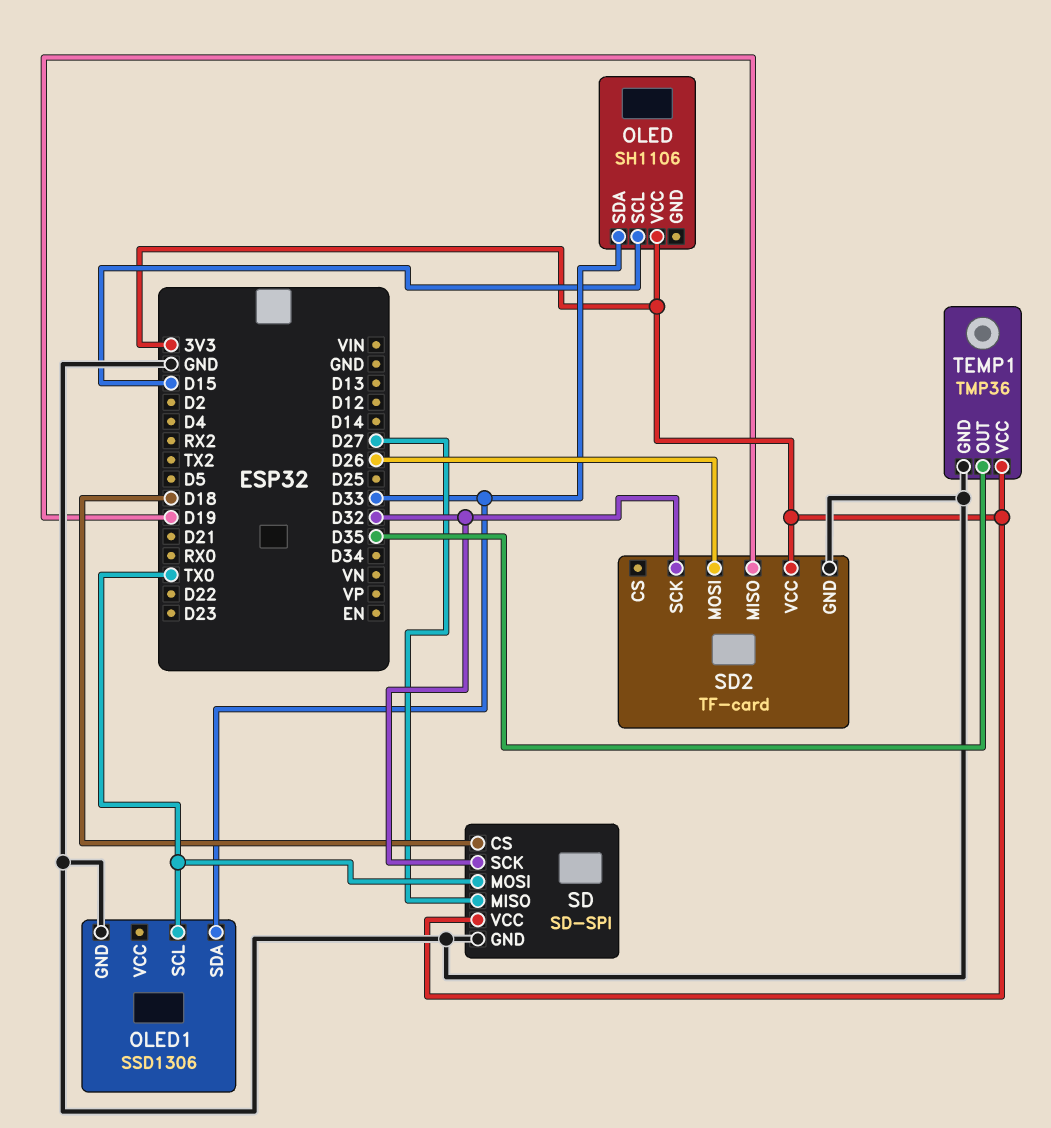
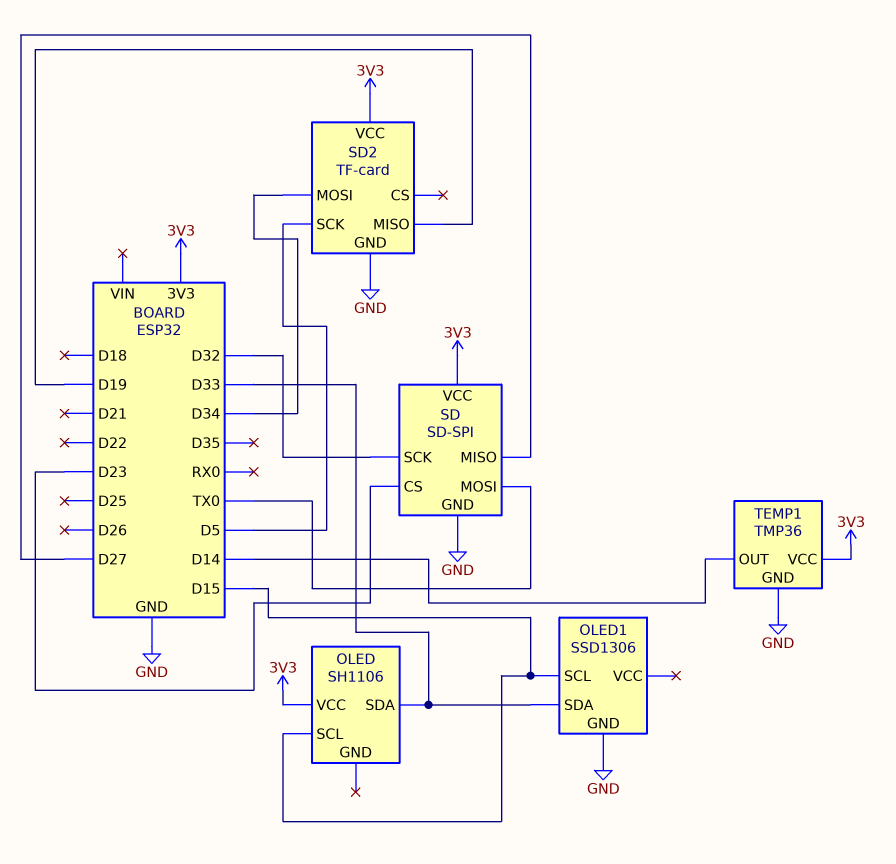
OLED1 pin SCL: TX0 -> D15
SD pin CS: D18 -> D23
SD2 pin MOSI: D26 -> D34
SD2 pin SCK: D32 -> D5
TEMP1 pin OUT: D35 -> D14

